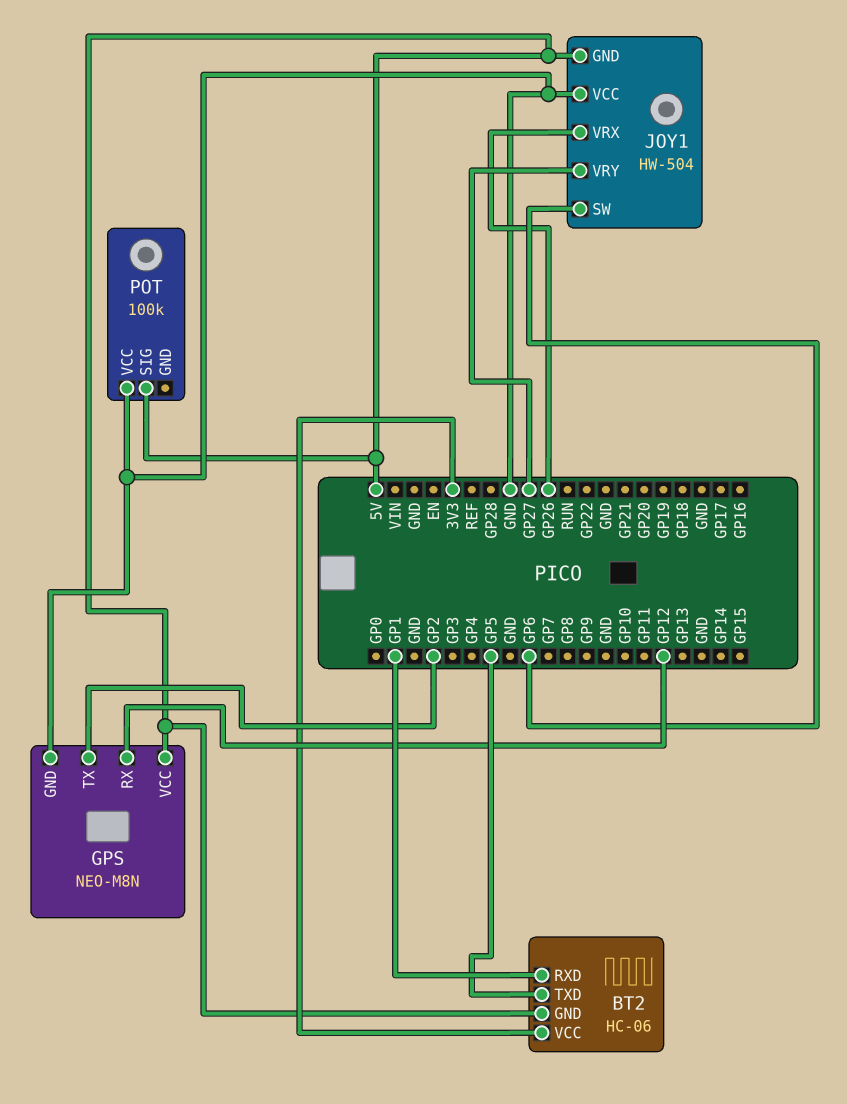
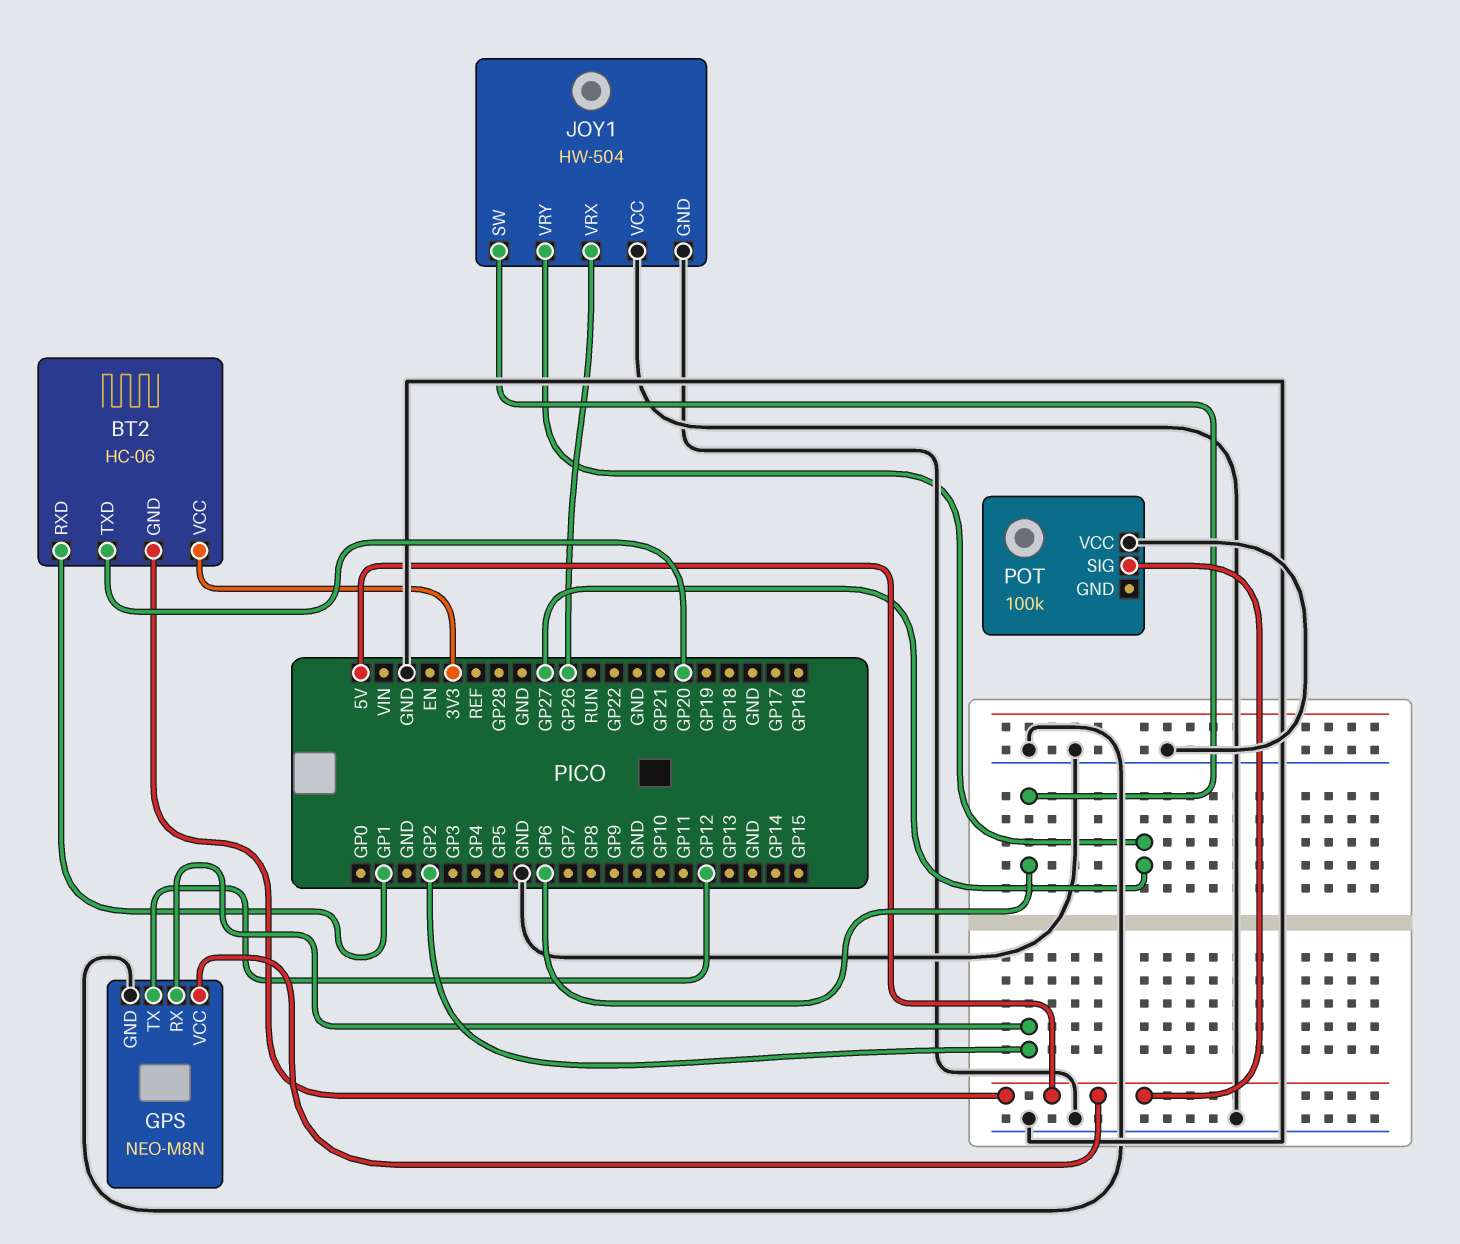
BT2 pin TXD: GP5 -> GP20
GPS pin RX: GP12 -> GP2
GPS pin TX: GP2 -> GP12
JOY1 pin GND: 5V -> GND

